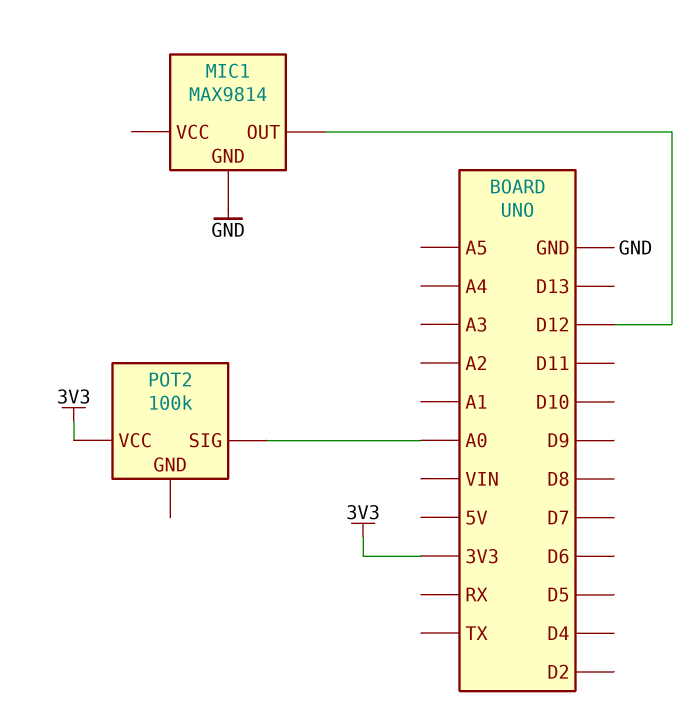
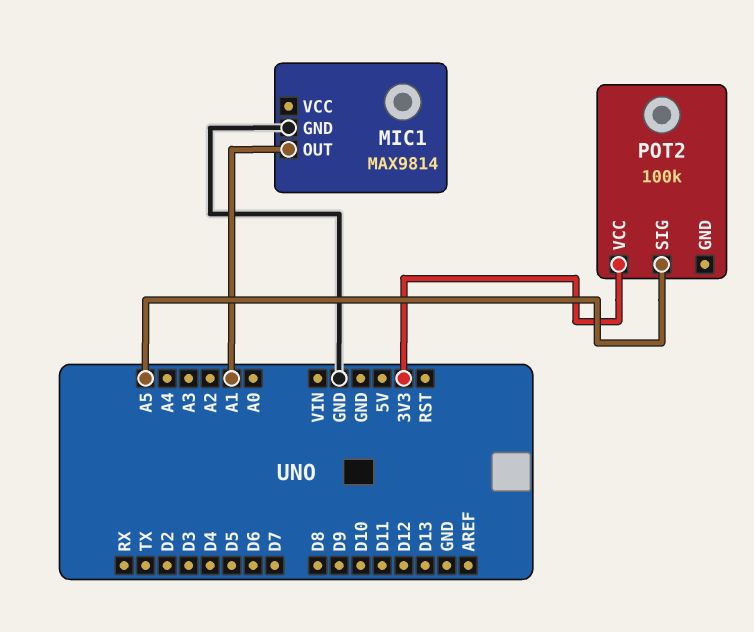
MIC1 pin OUT: D12 -> A1
POT2 pin SIG: A0 -> A5

